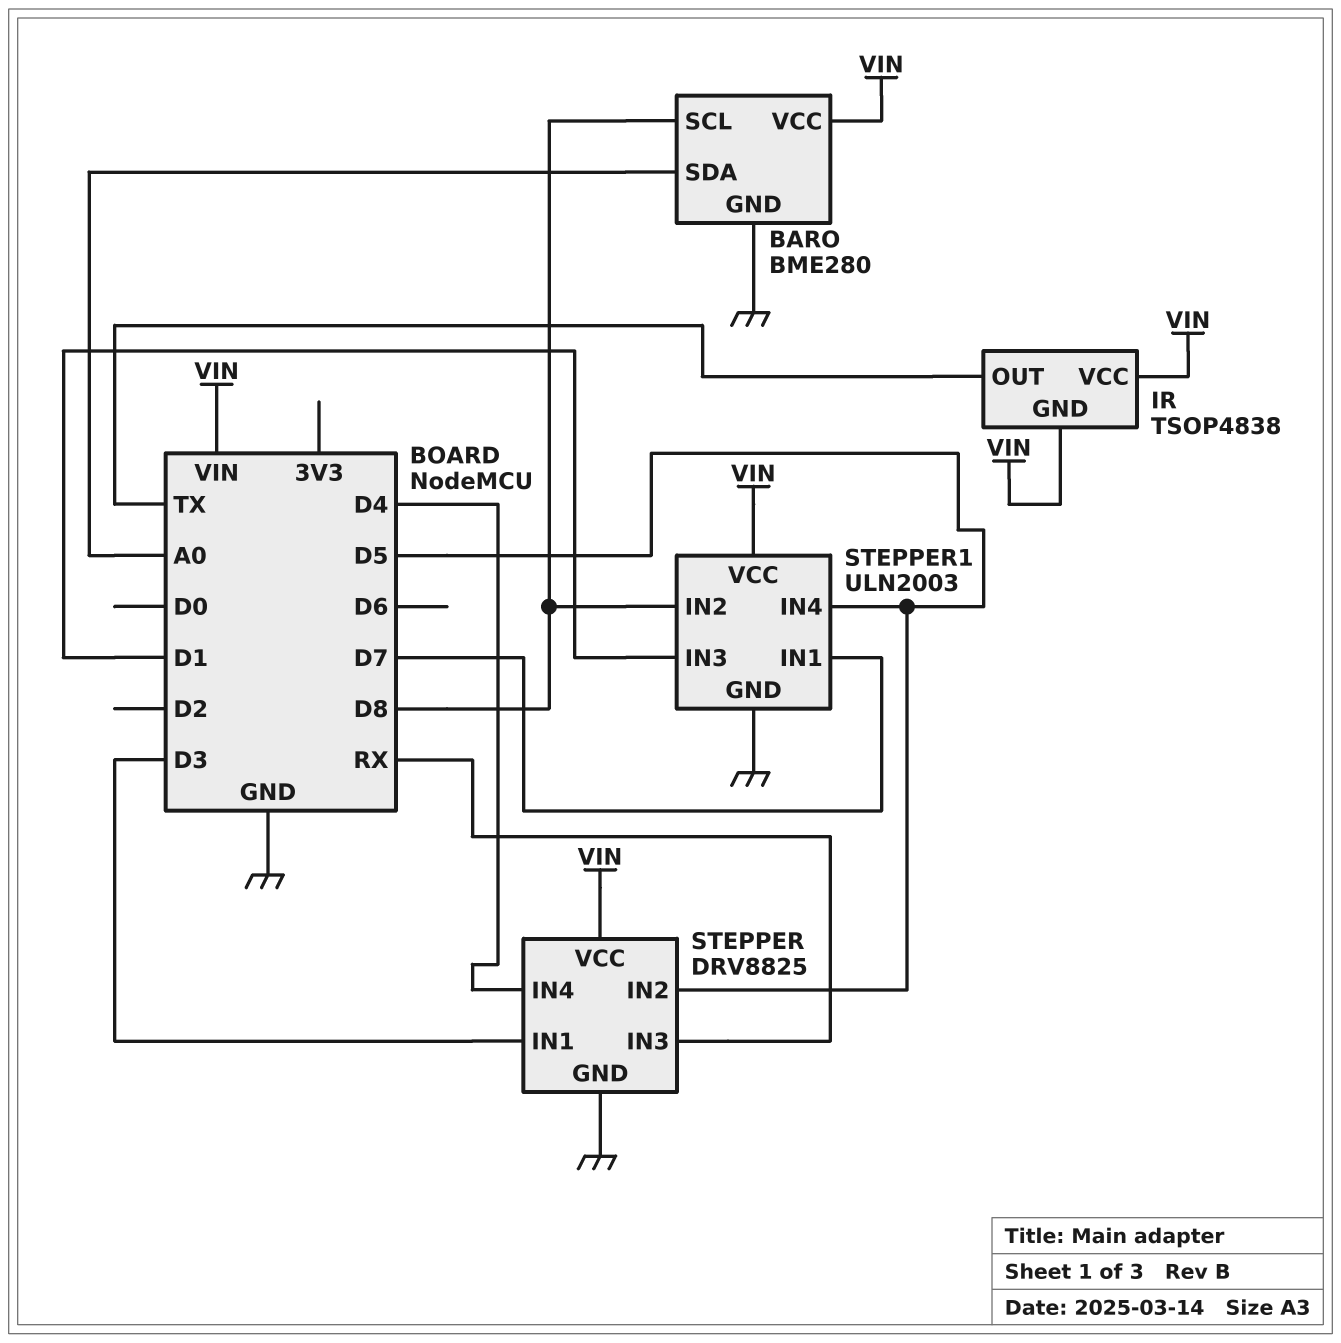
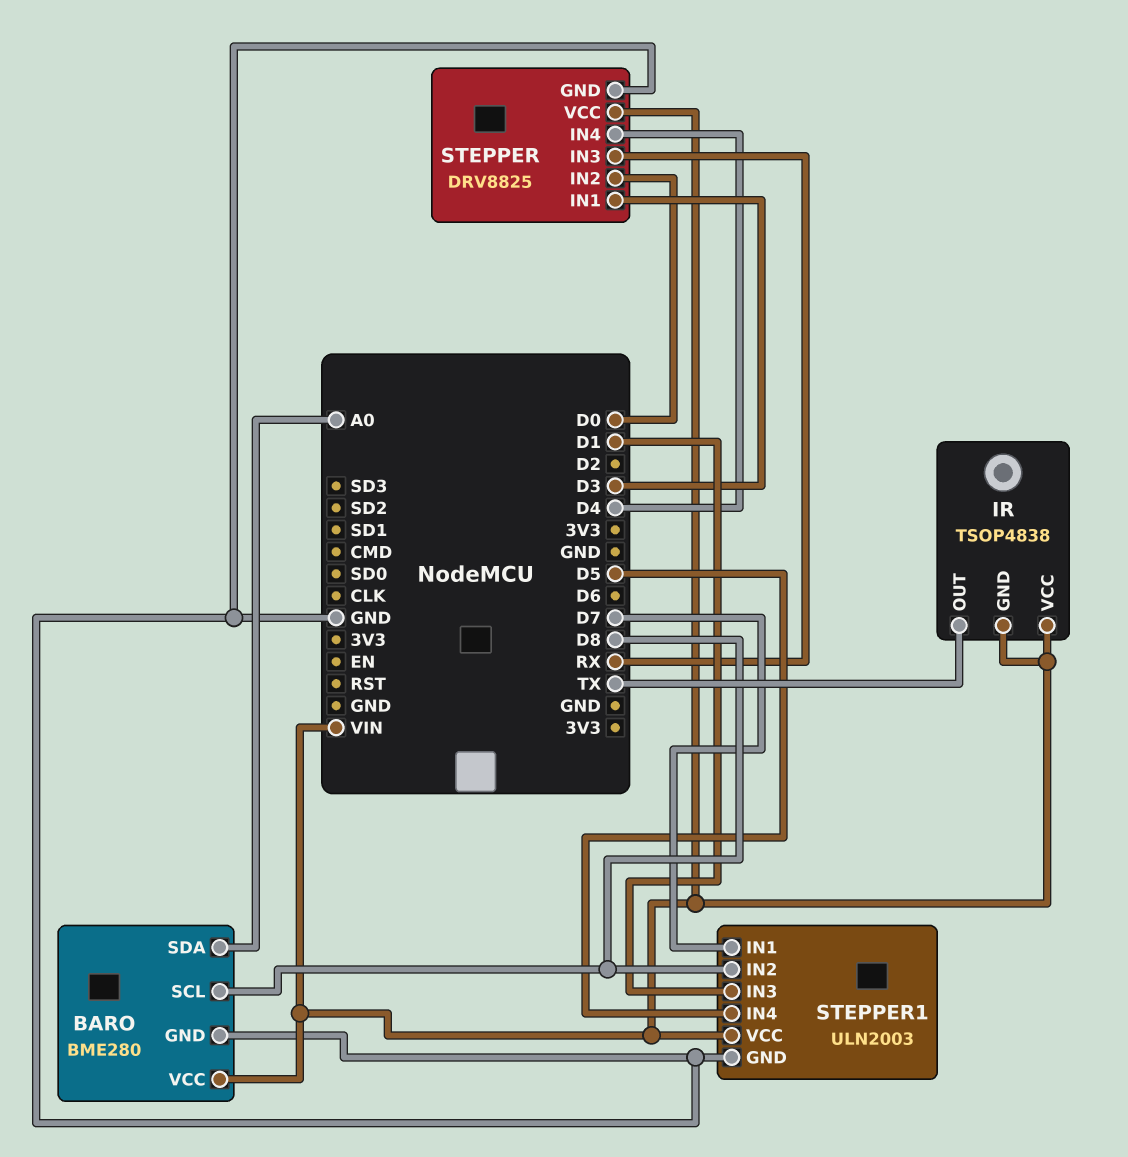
STEPPER pin IN2: D5 -> D0

